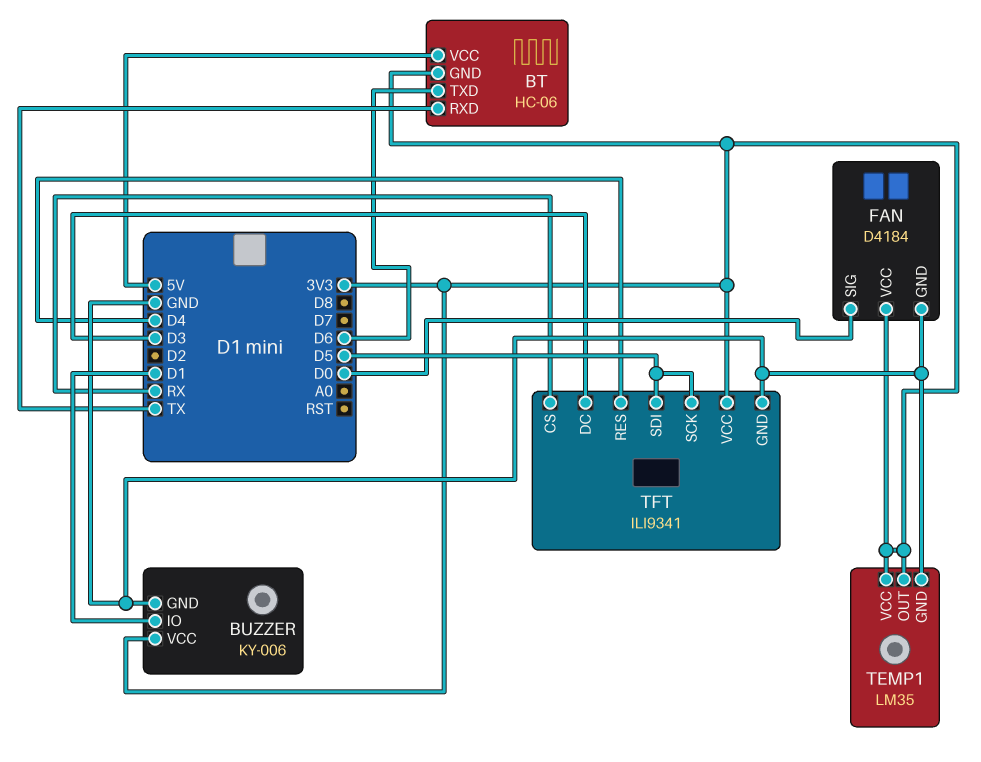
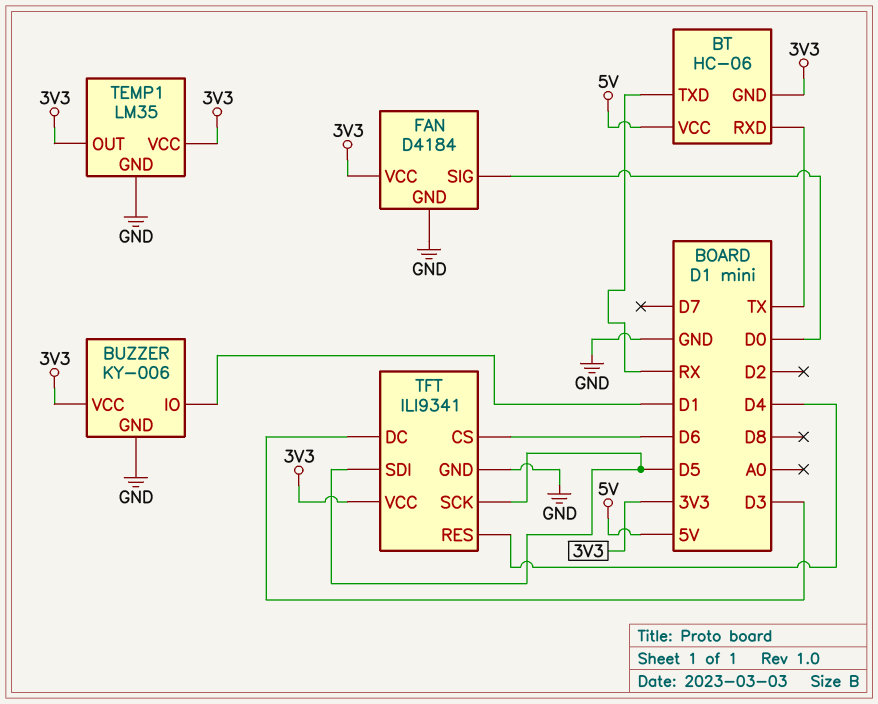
BT pin TXD: D6 -> RX
TFT pin CS: RX -> D6

